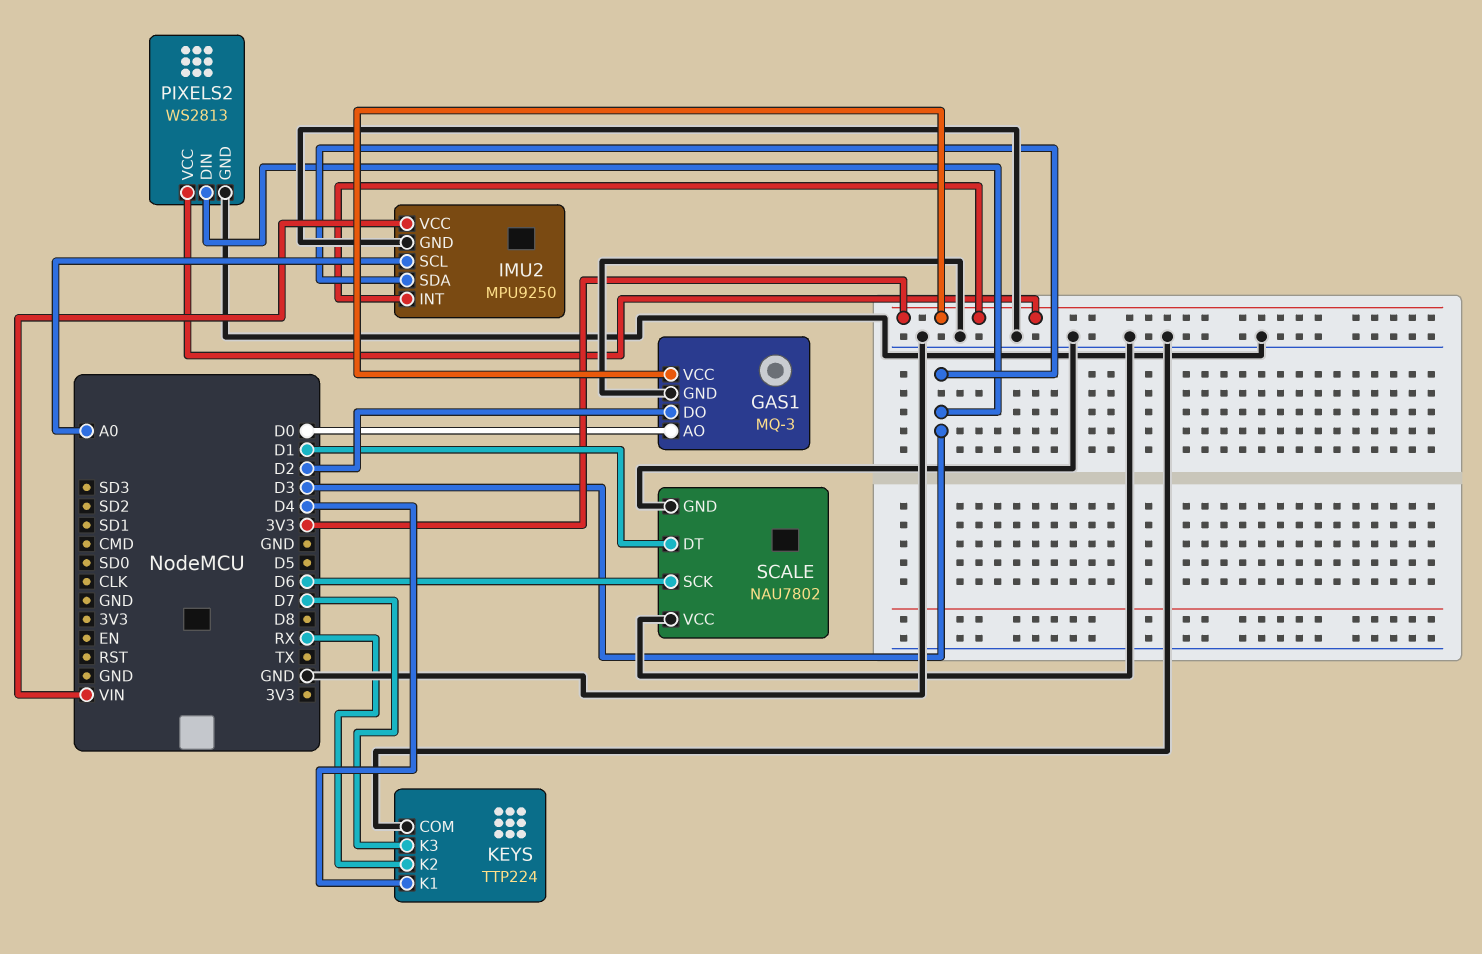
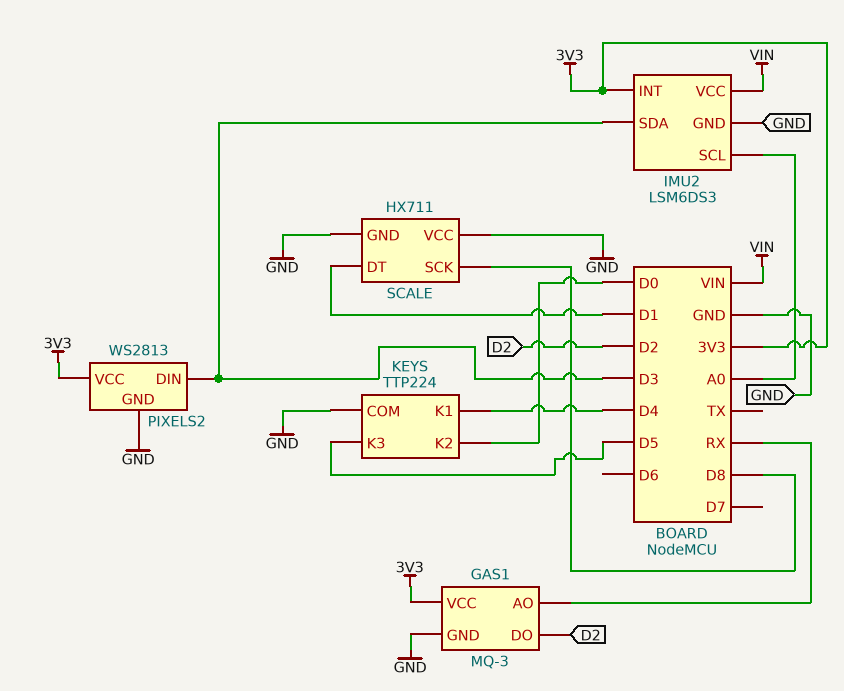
GAS1 pin AO: D0 -> RX
IMU2: MPU9250 -> LSM6DS3
KEYS pin K2: RX -> D0
KEYS pin K3: D7 -> D5
SCALE: NAU7802 -> HX711
SCALE pin SCK: D6 -> D8

